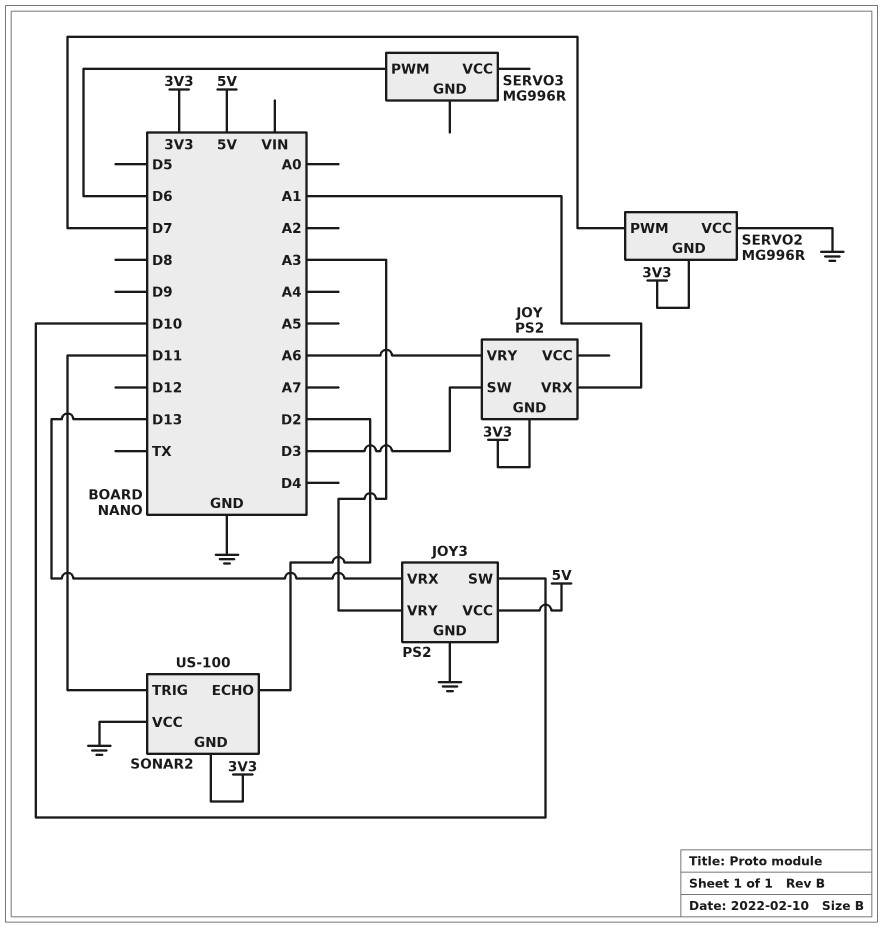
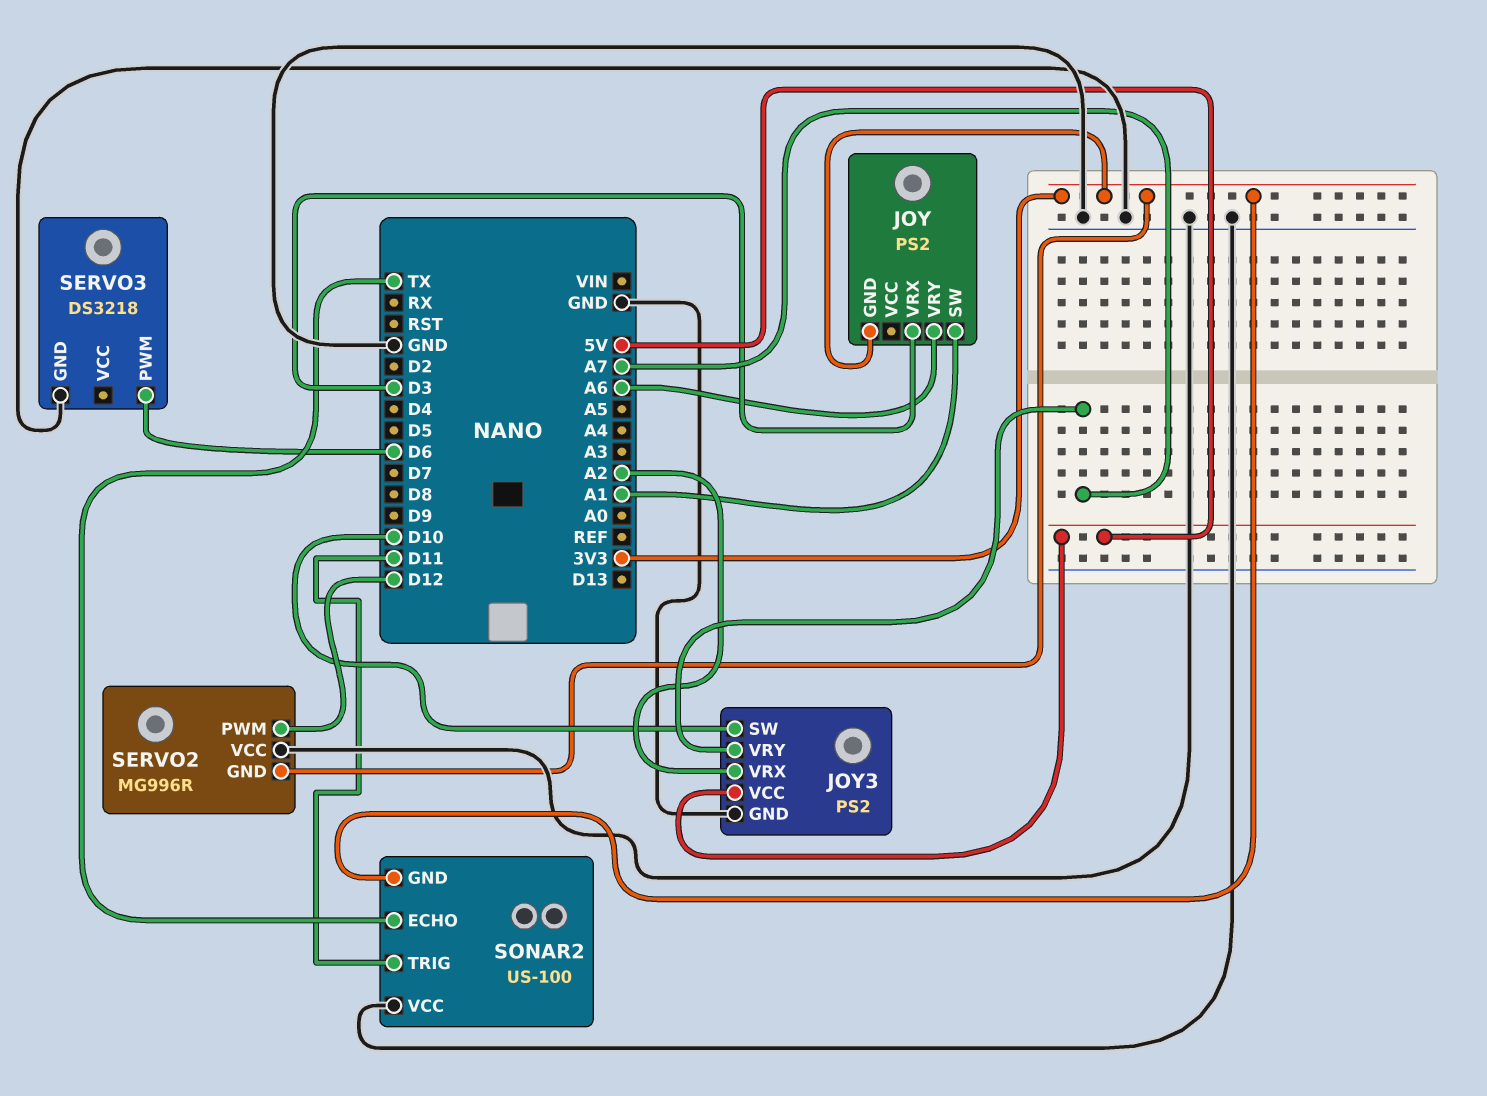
JOY pin SW: D3 -> A1
JOY pin VRX: A1 -> D3
JOY3 pin VRX: D13 -> A2
JOY3 pin VRY: A3 -> A7
SERVO2 pin PWM: D7 -> D12
SERVO3: MG996R -> DS3218
SERVO3 pin GND: none -> GND
SONAR2 pin ECHO: D2 -> TX

